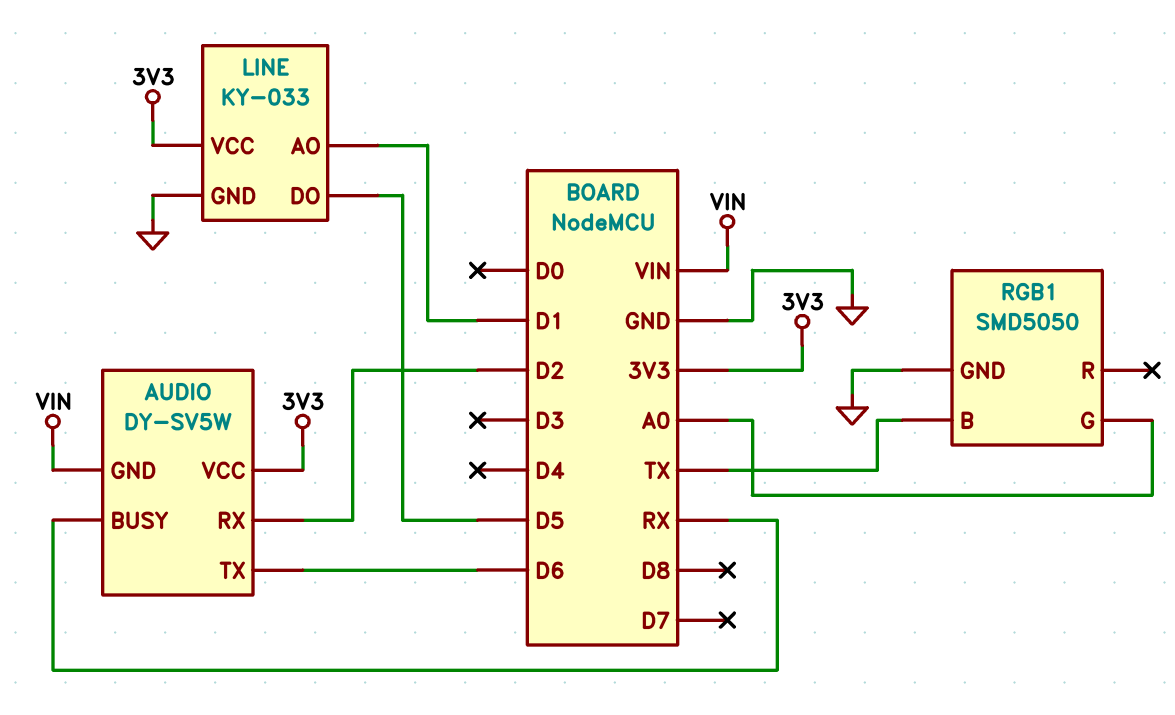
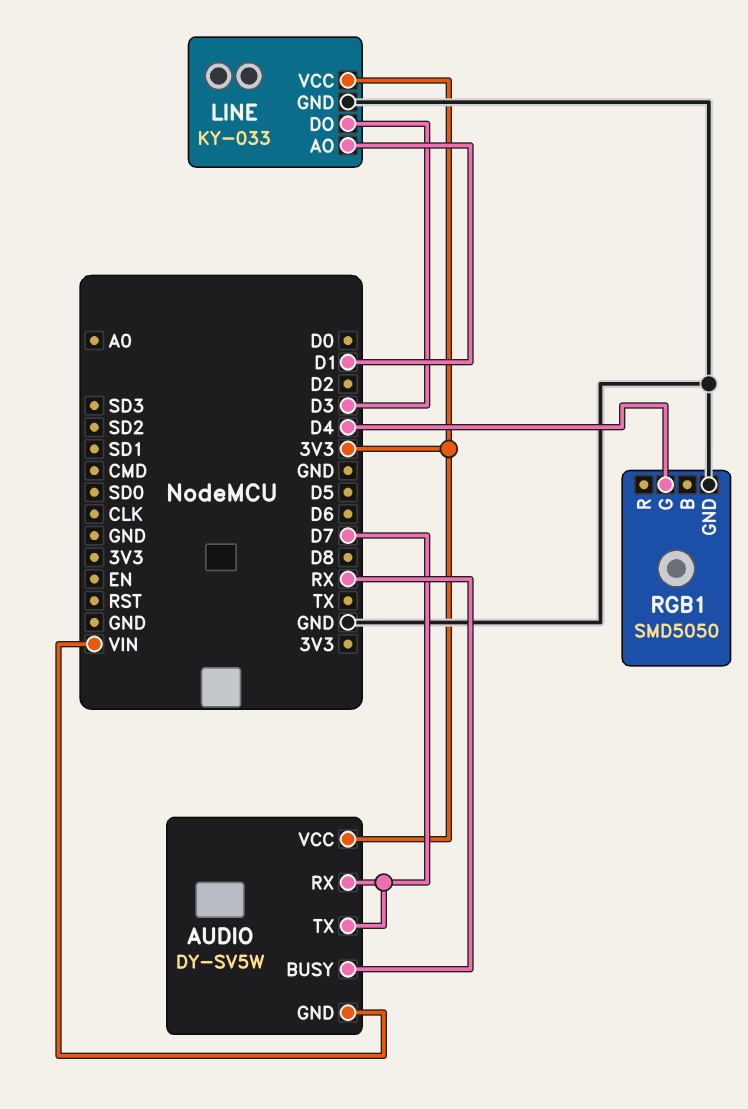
AUDIO pin RX: D2 -> D7
AUDIO pin TX: D6 -> D7
LINE pin DO: D5 -> D3
RGB1 pin B: TX -> none
RGB1 pin G: A0 -> D4

